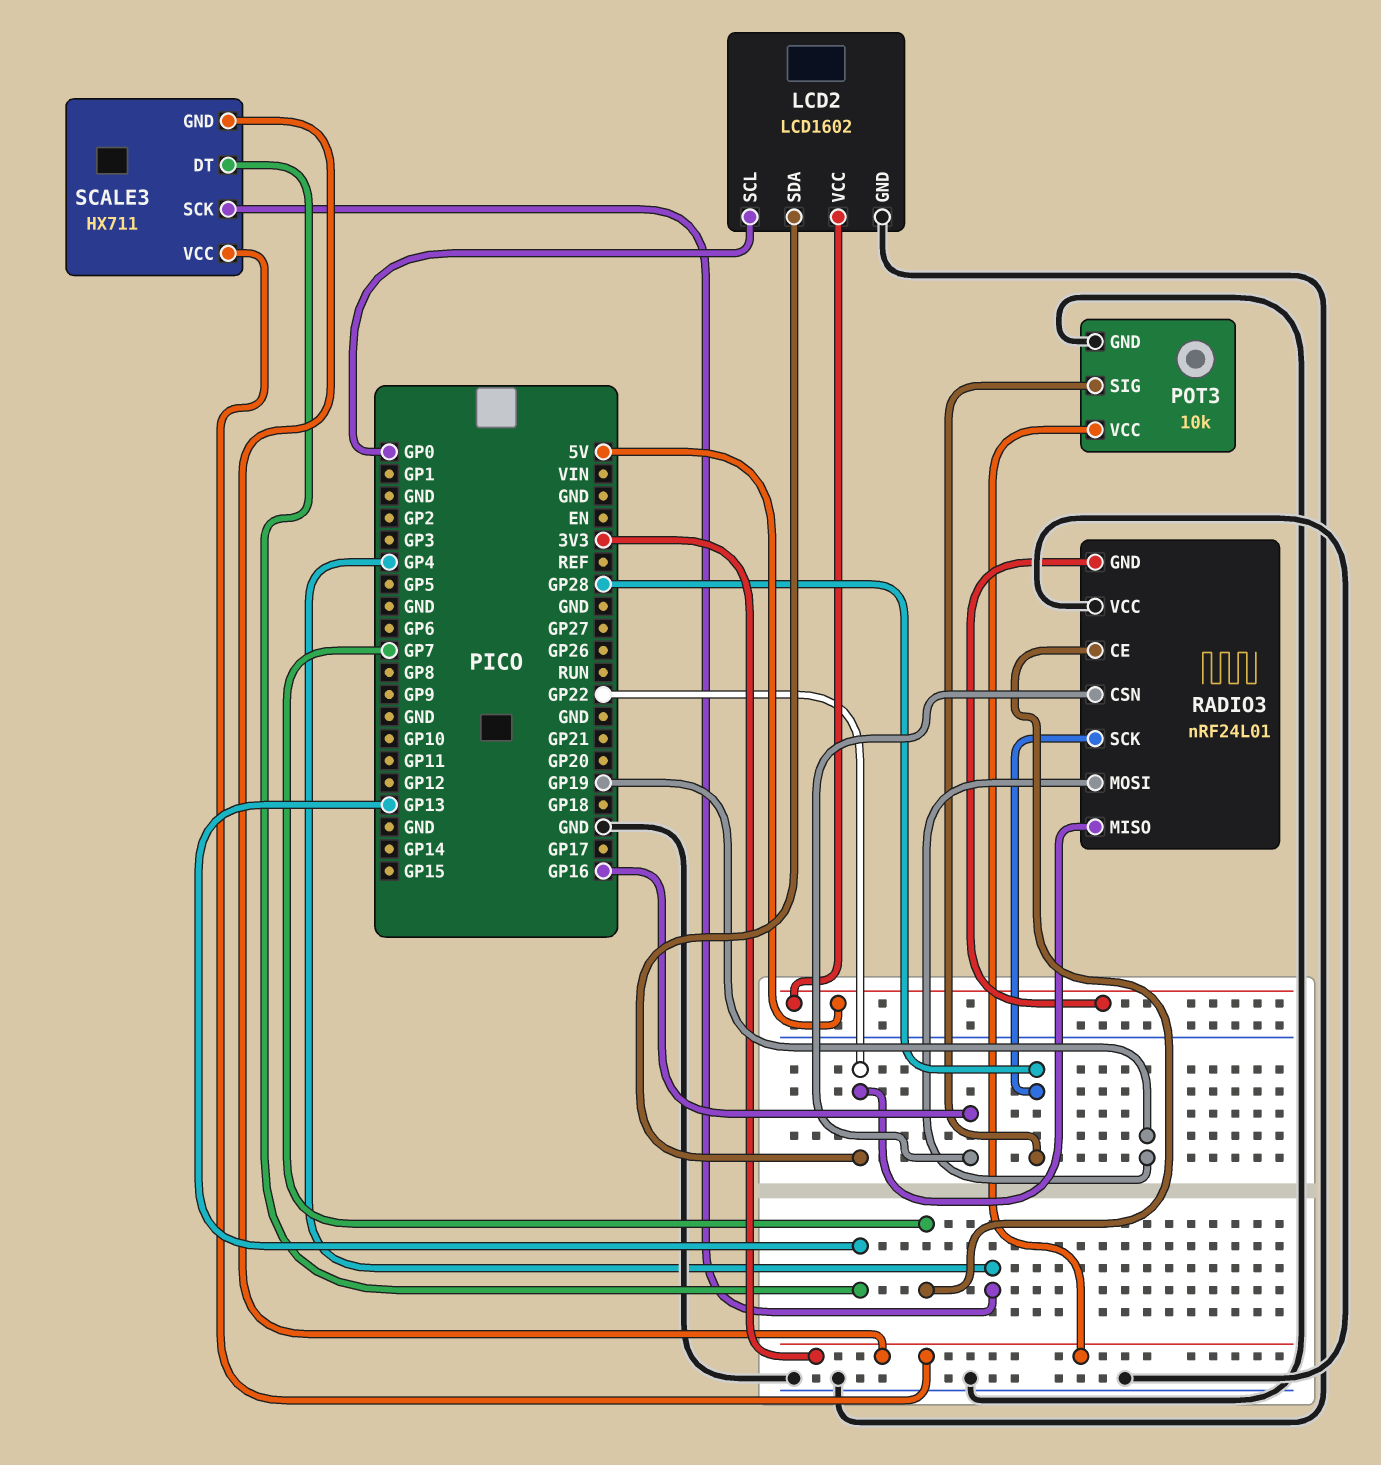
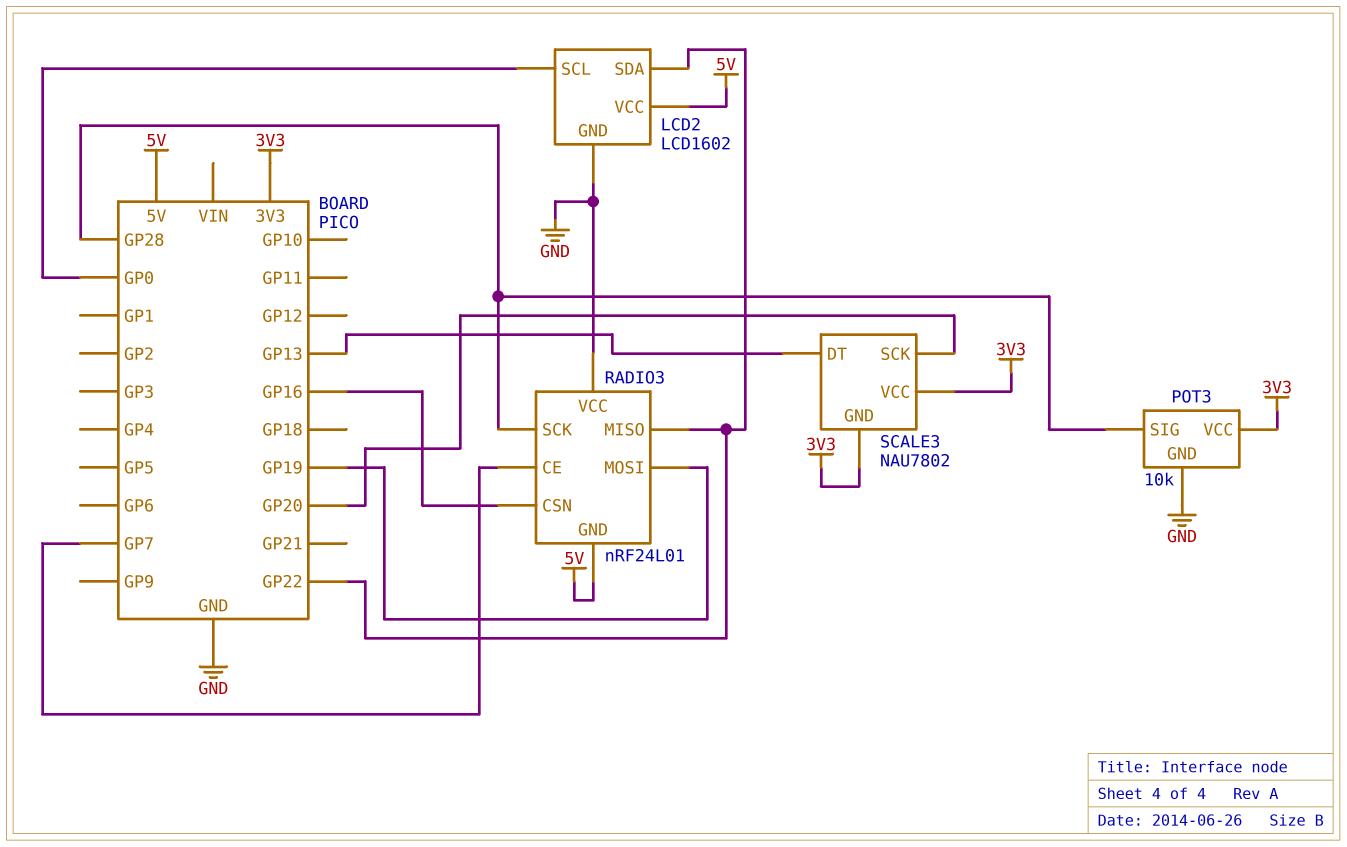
SCALE3: HX711 -> NAU7802
SCALE3 pin SCK: GP4 -> GP20

